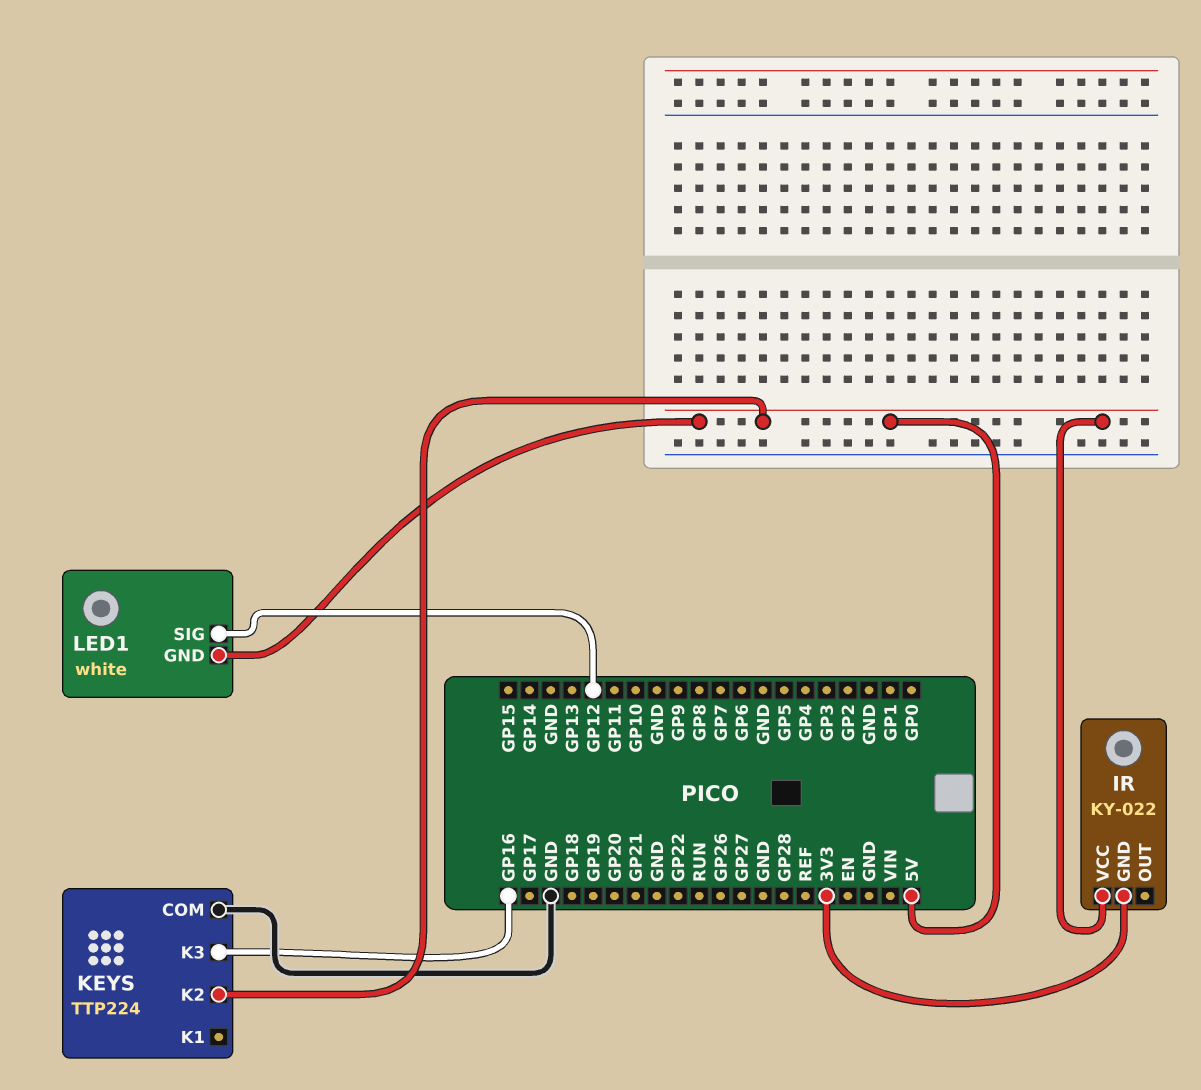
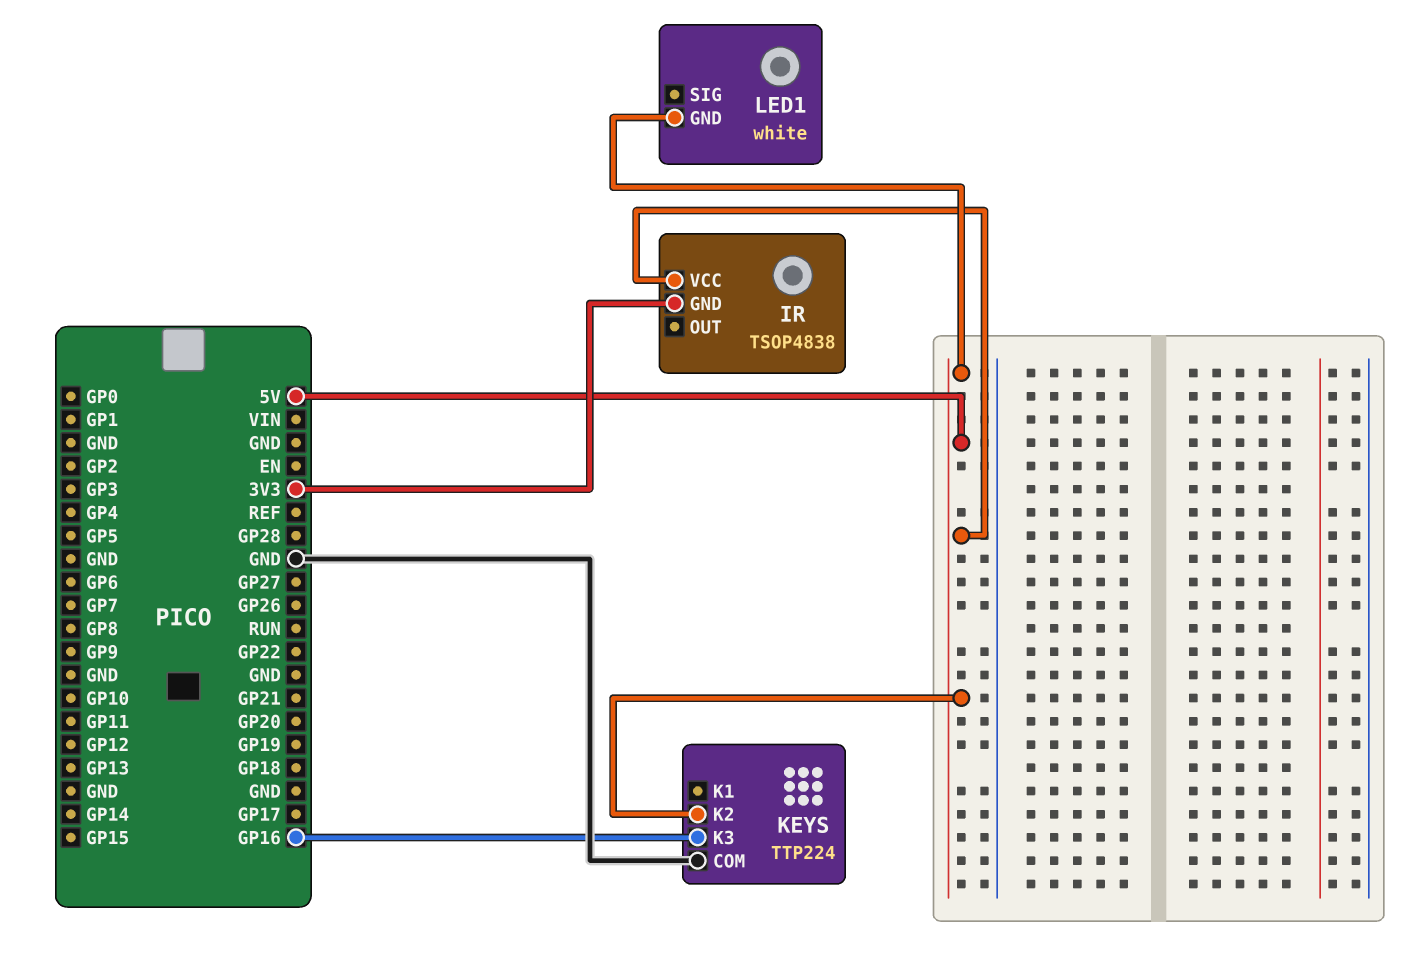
IR: KY-022 -> TSOP4838
LED1 pin SIG: GP12 -> none

